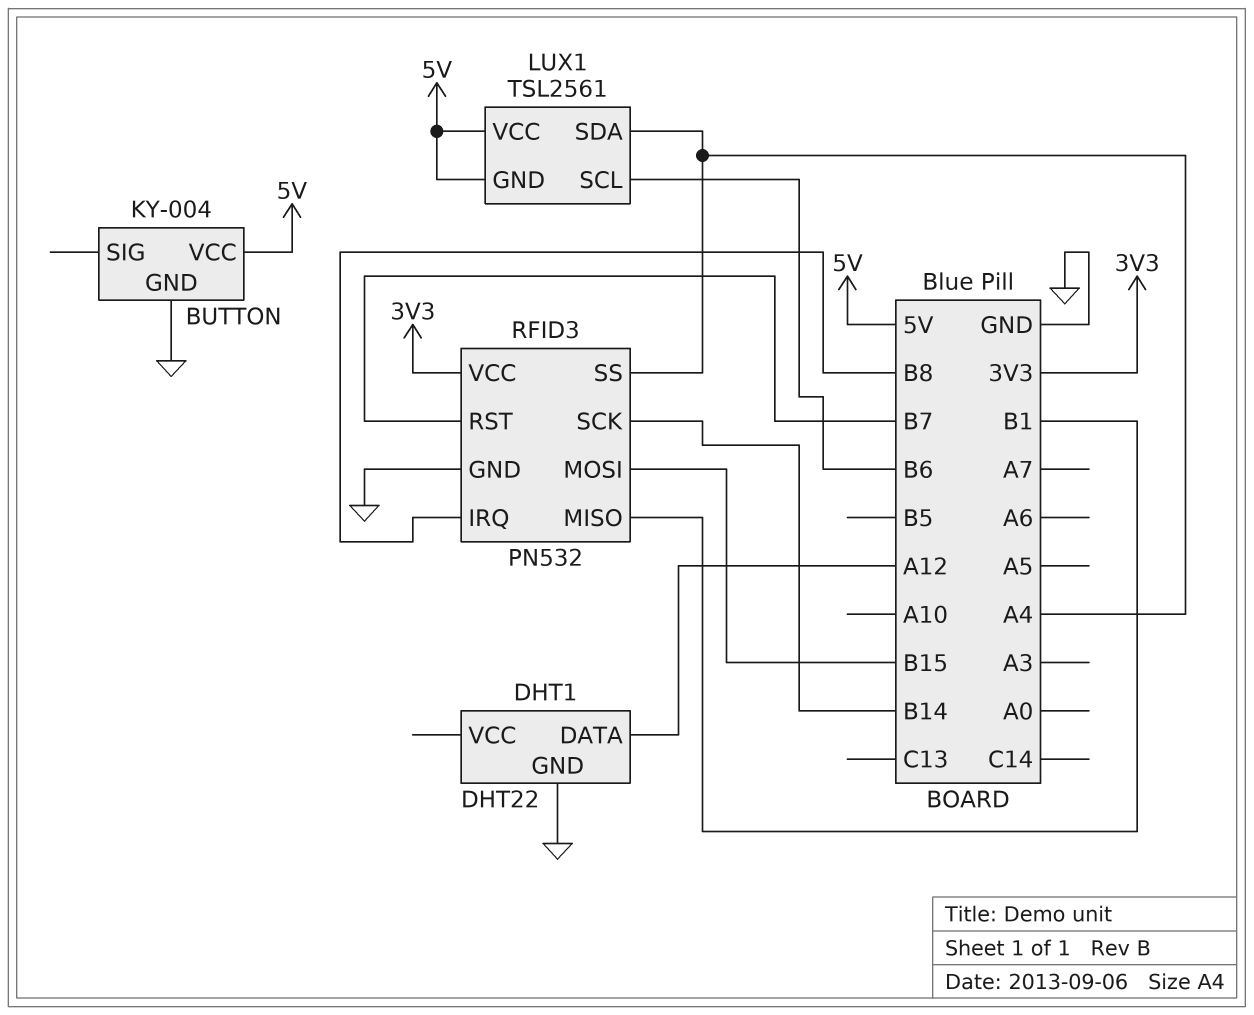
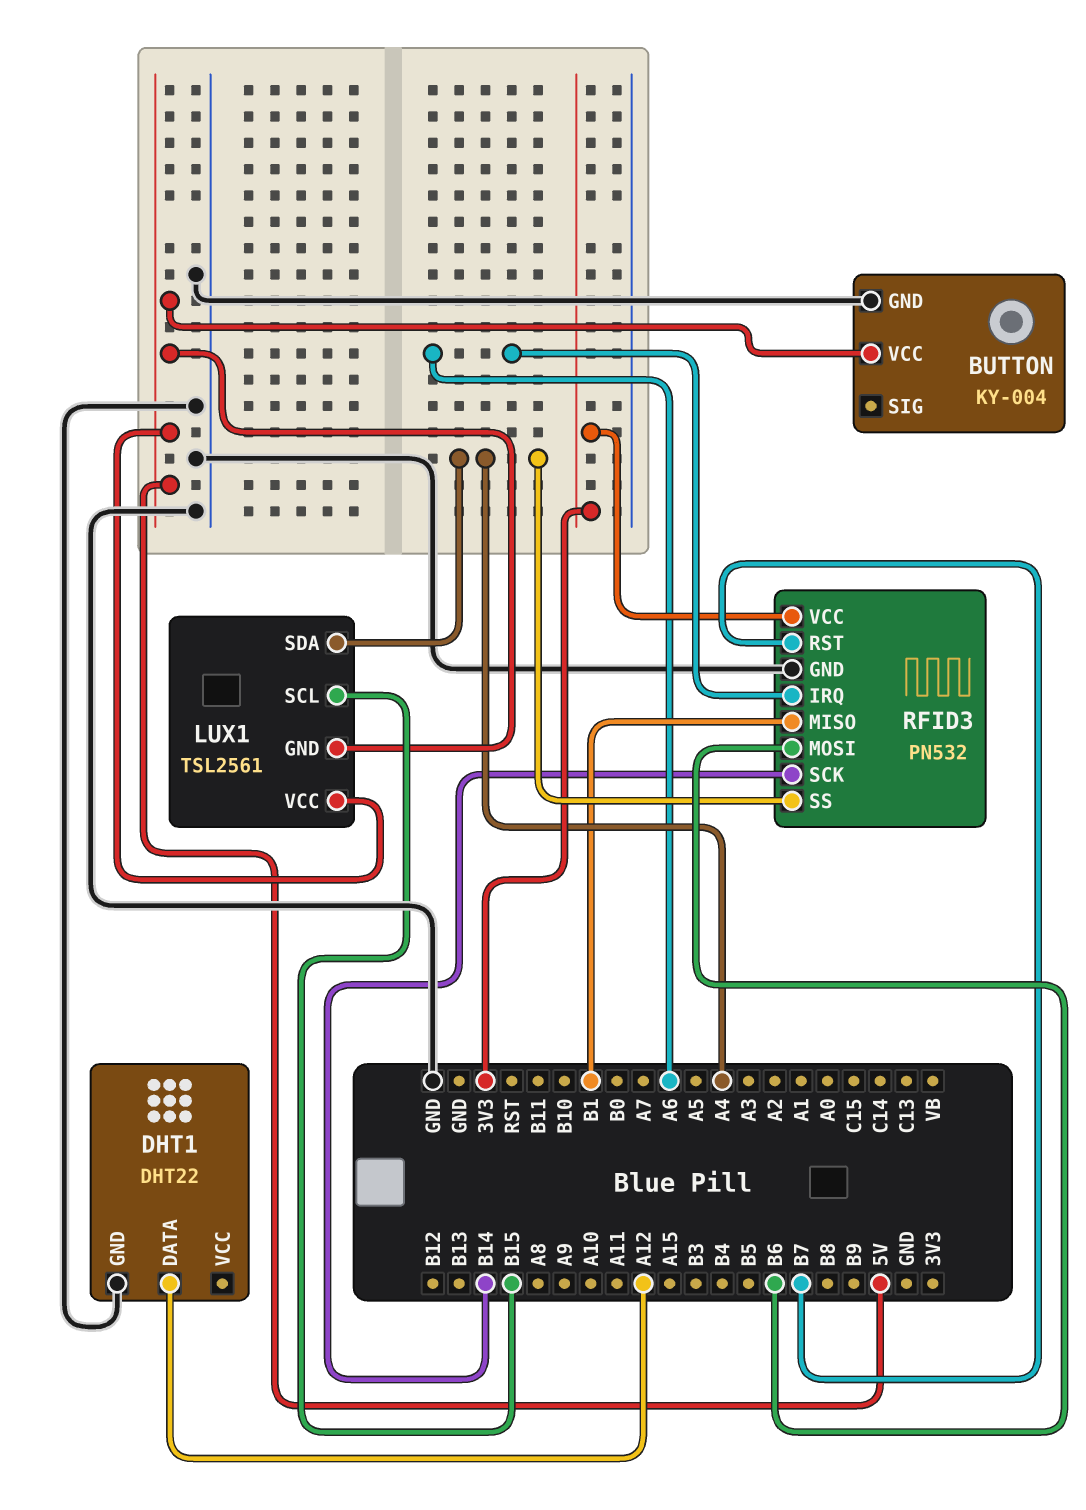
LUX1 pin SCL: B6 -> B15
RFID3 pin IRQ: B8 -> A6
RFID3 pin MOSI: B15 -> B6

